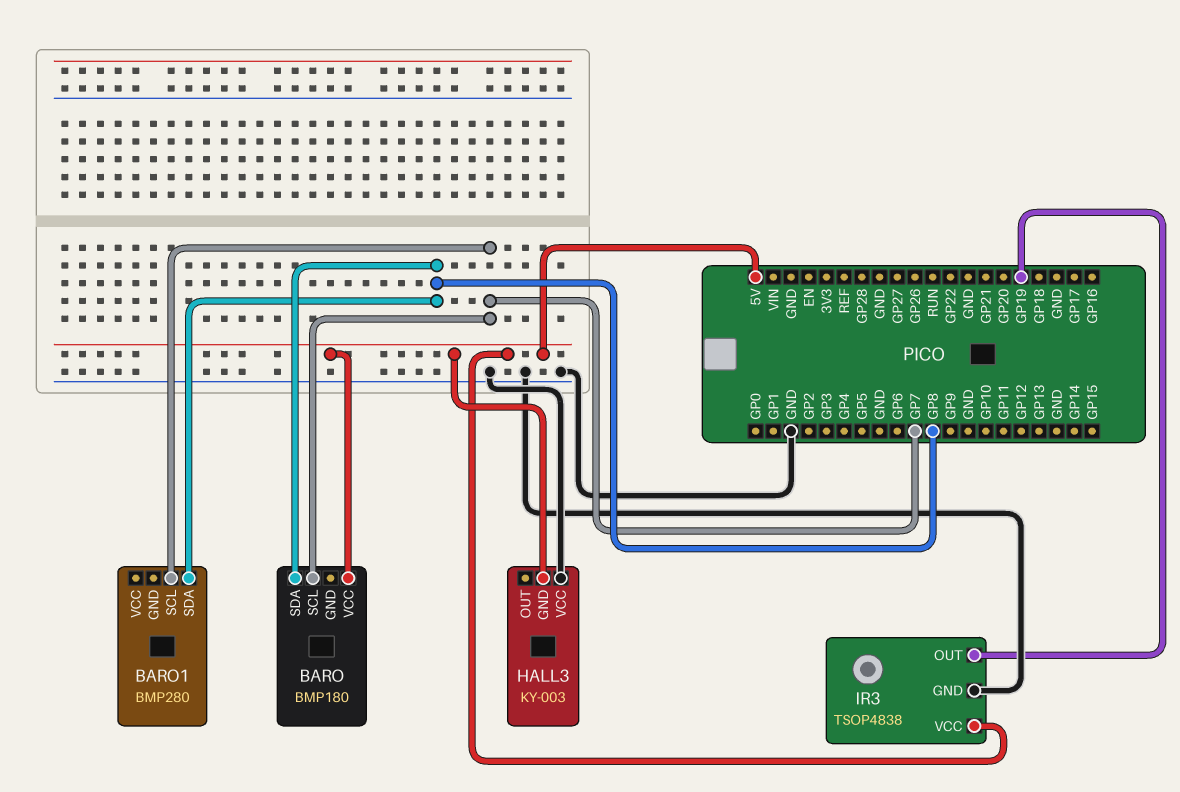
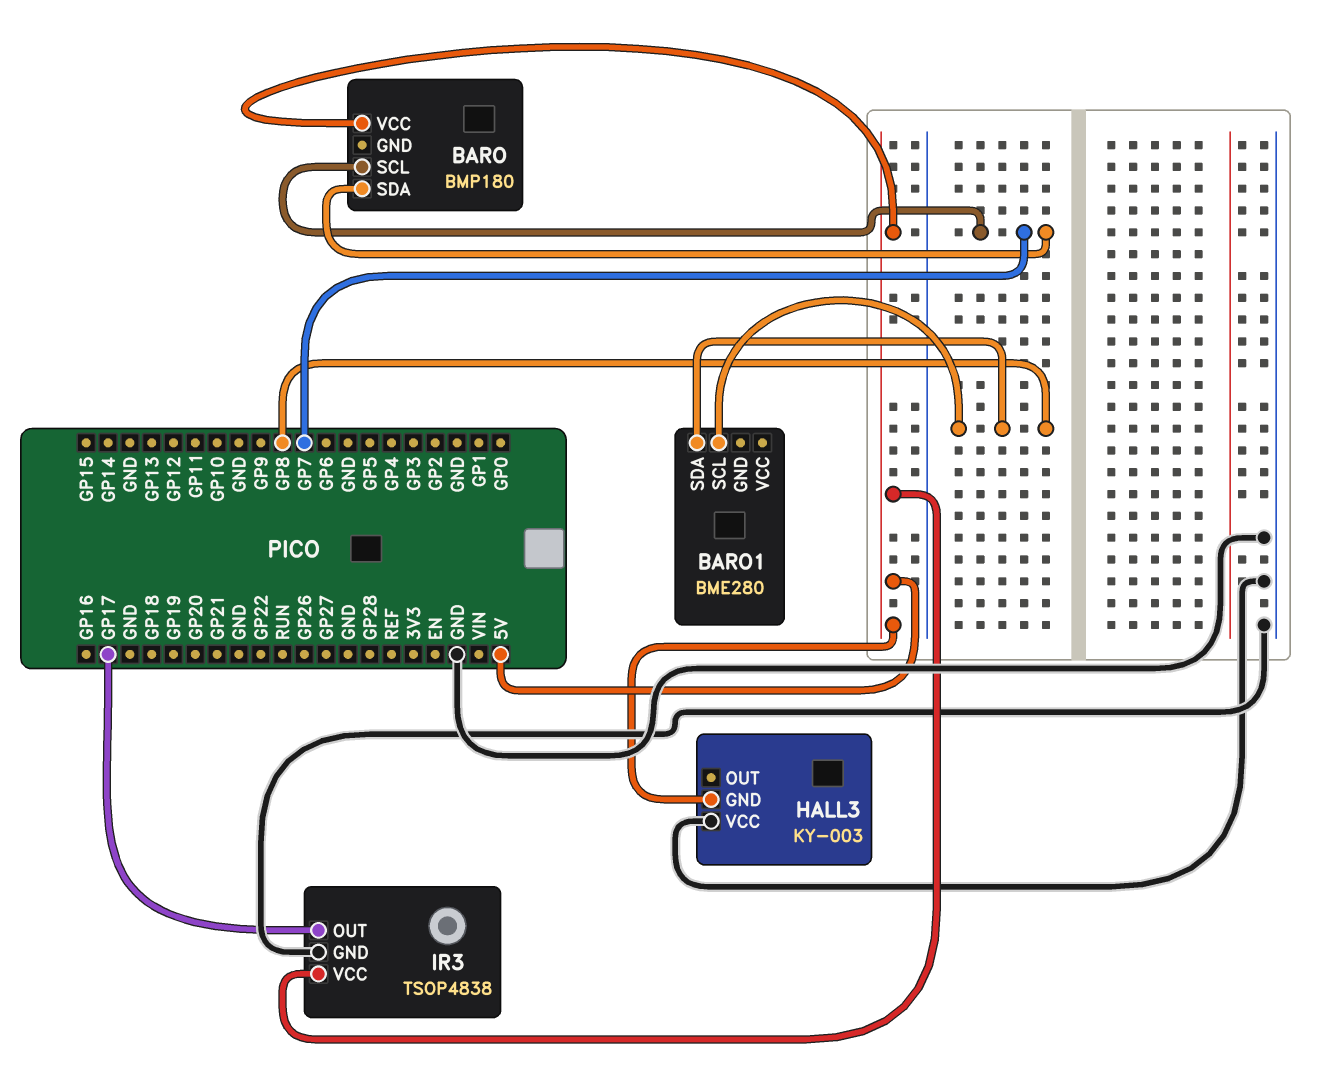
BARO pin SDA: GP8 -> GP7
BARO1: BMP280 -> BME280
BARO1 pin SCL: GP7 -> GP8
IR3 pin OUT: GP19 -> GP17

